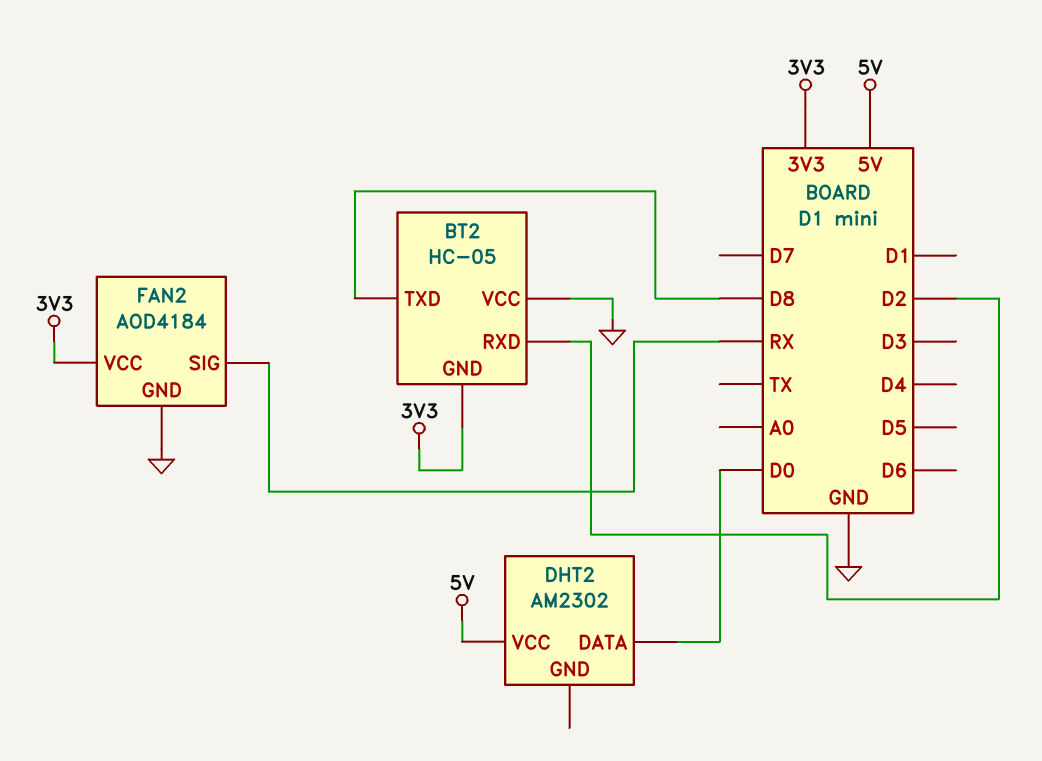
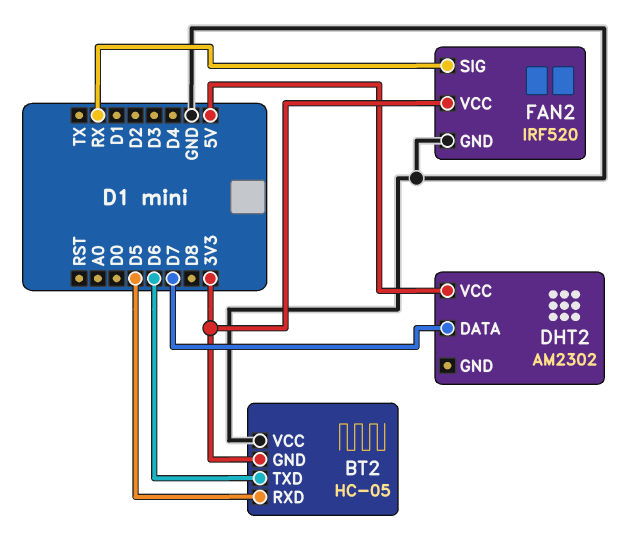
BT2 pin RXD: D2 -> D5
BT2 pin TXD: D8 -> D6
DHT2 pin DATA: D0 -> D7
FAN2: AOD4184 -> IRF520

